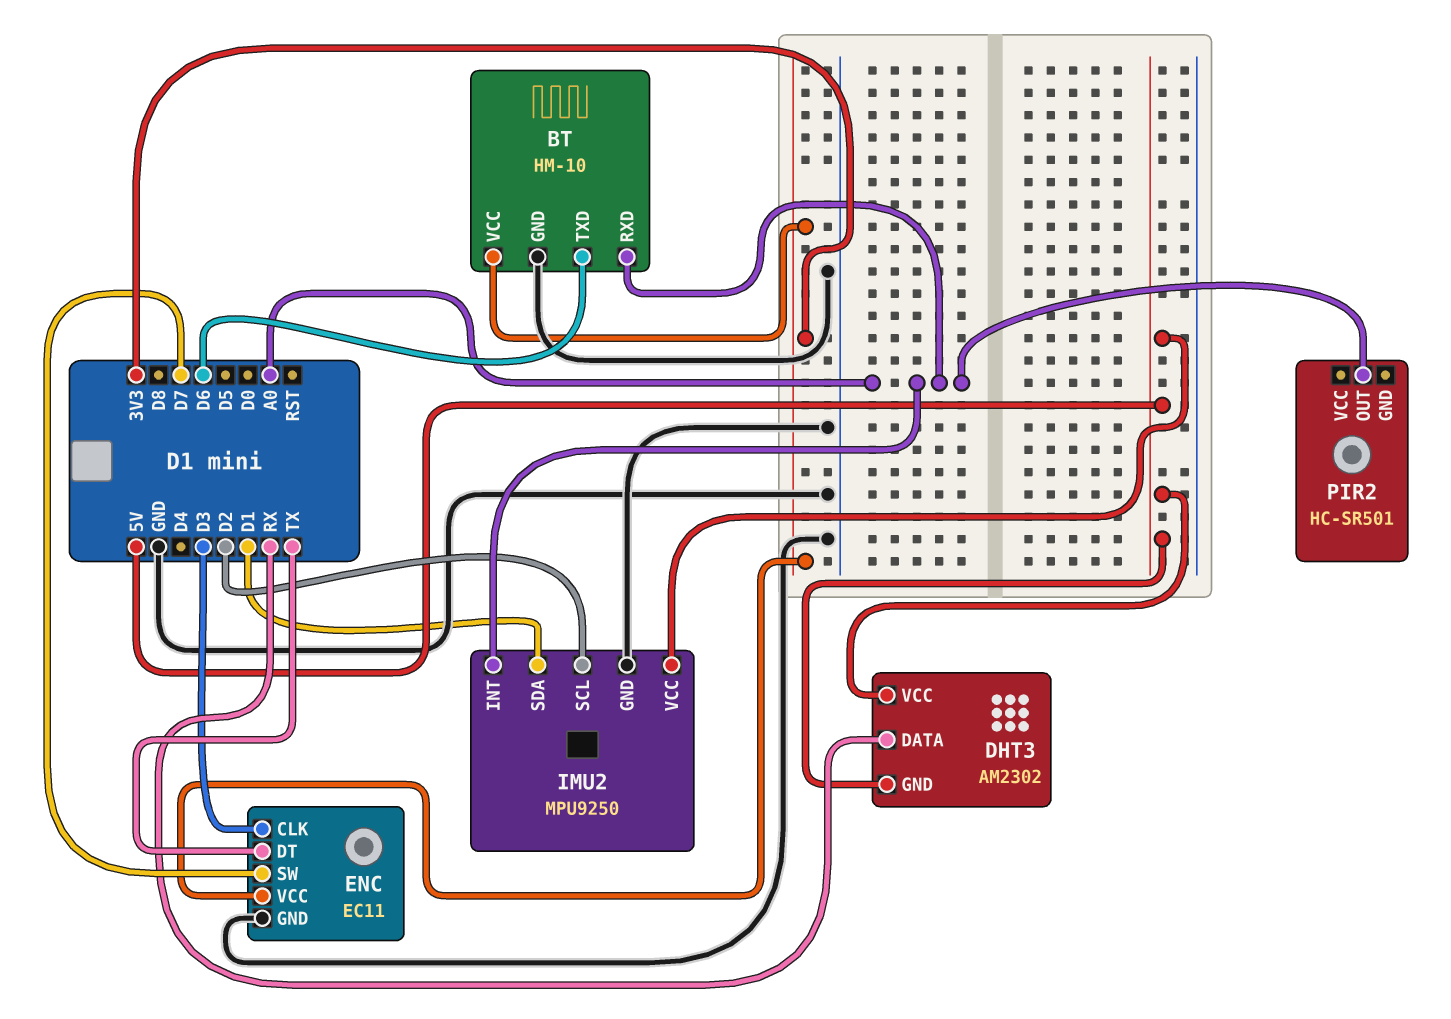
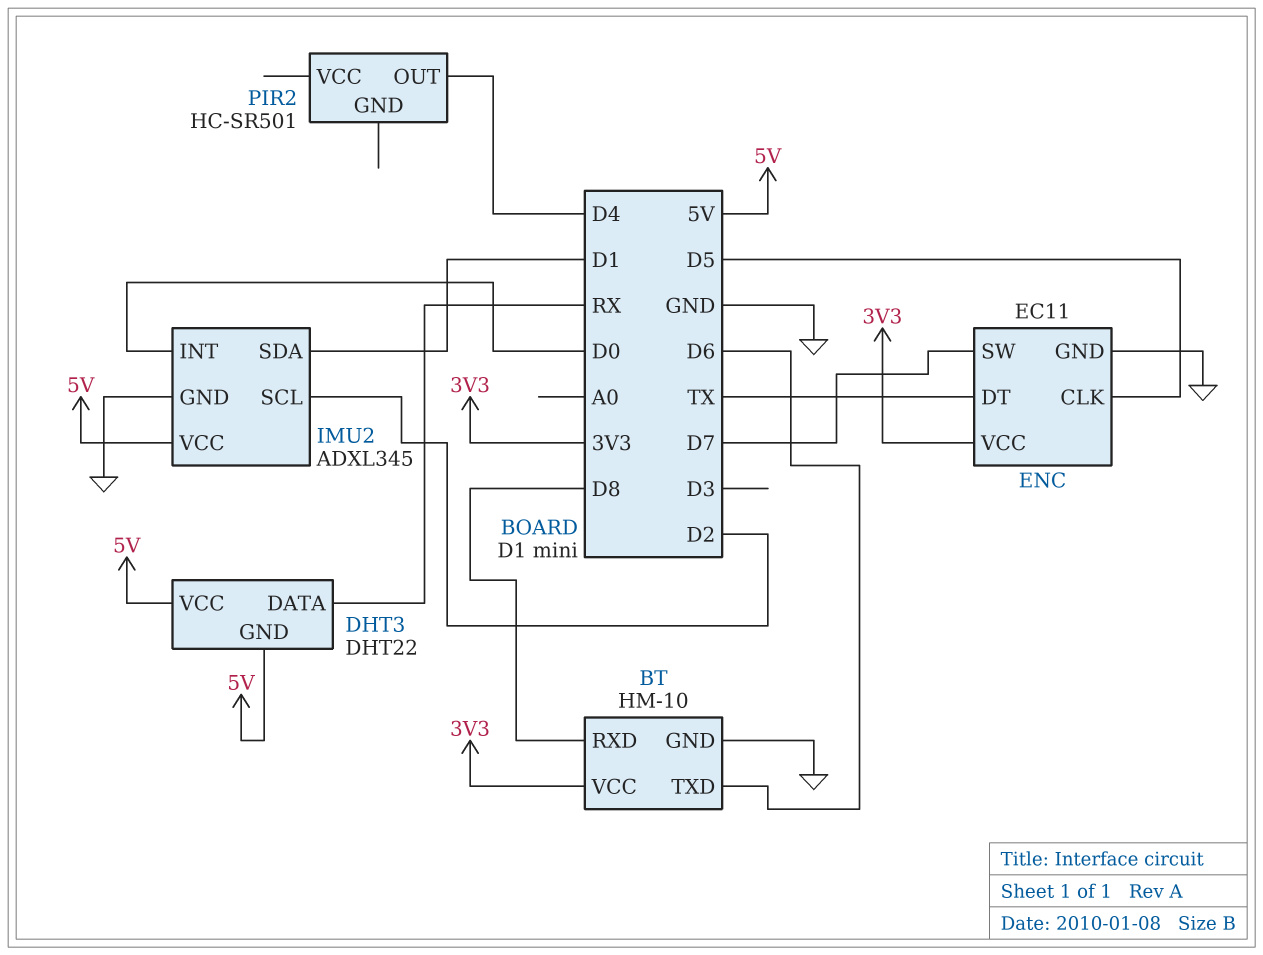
BT pin RXD: A0 -> D8
DHT3: AM2302 -> DHT22
ENC pin CLK: D3 -> D5
IMU2: MPU9250 -> ADXL345
IMU2 pin INT: A0 -> D0
PIR2 pin OUT: A0 -> D4

